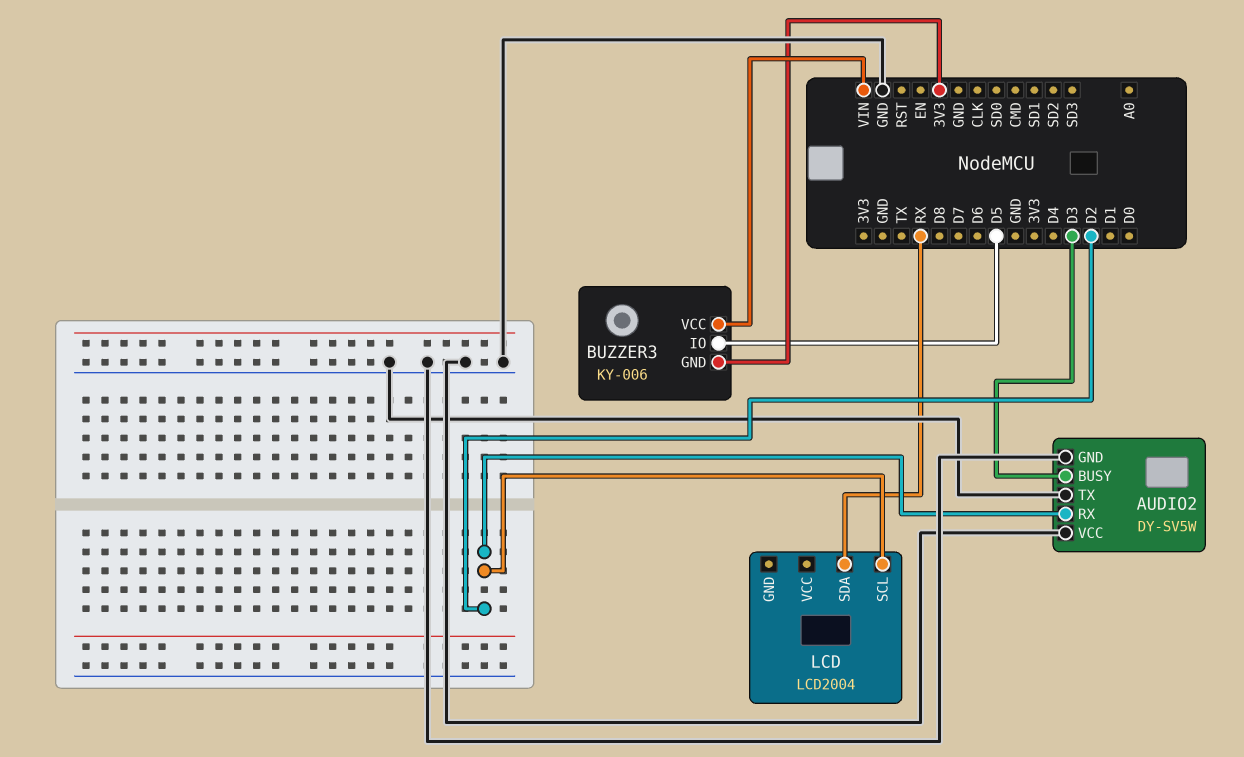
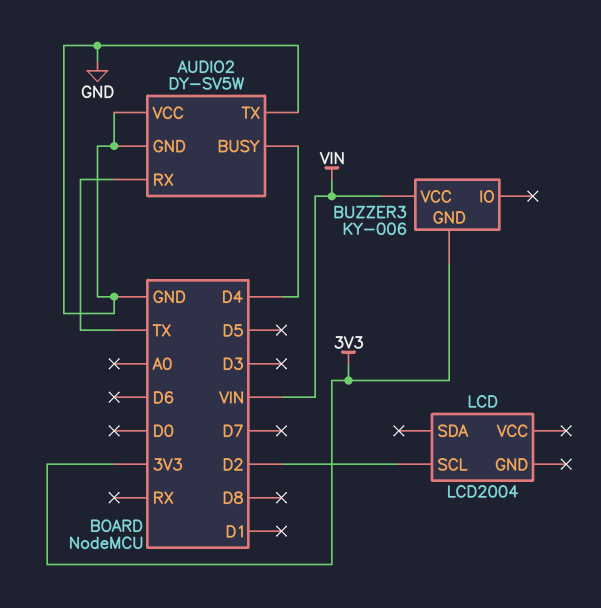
AUDIO2 pin BUSY: D3 -> D4
AUDIO2 pin RX: D2 -> TX
BUZZER3 pin IO: D5 -> none
LCD pin SDA: RX -> none

